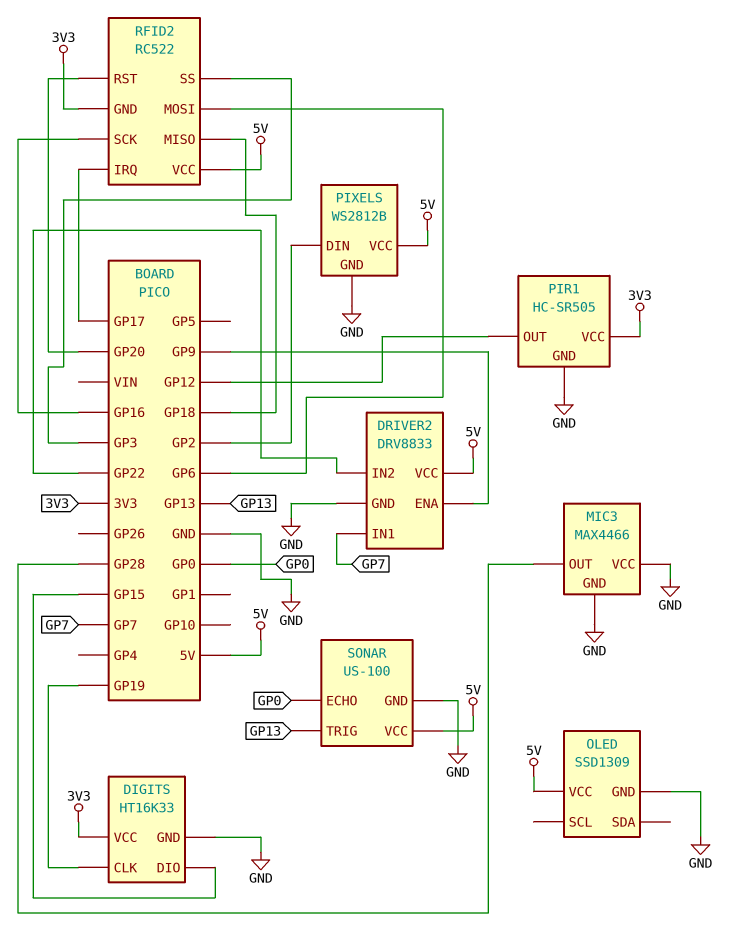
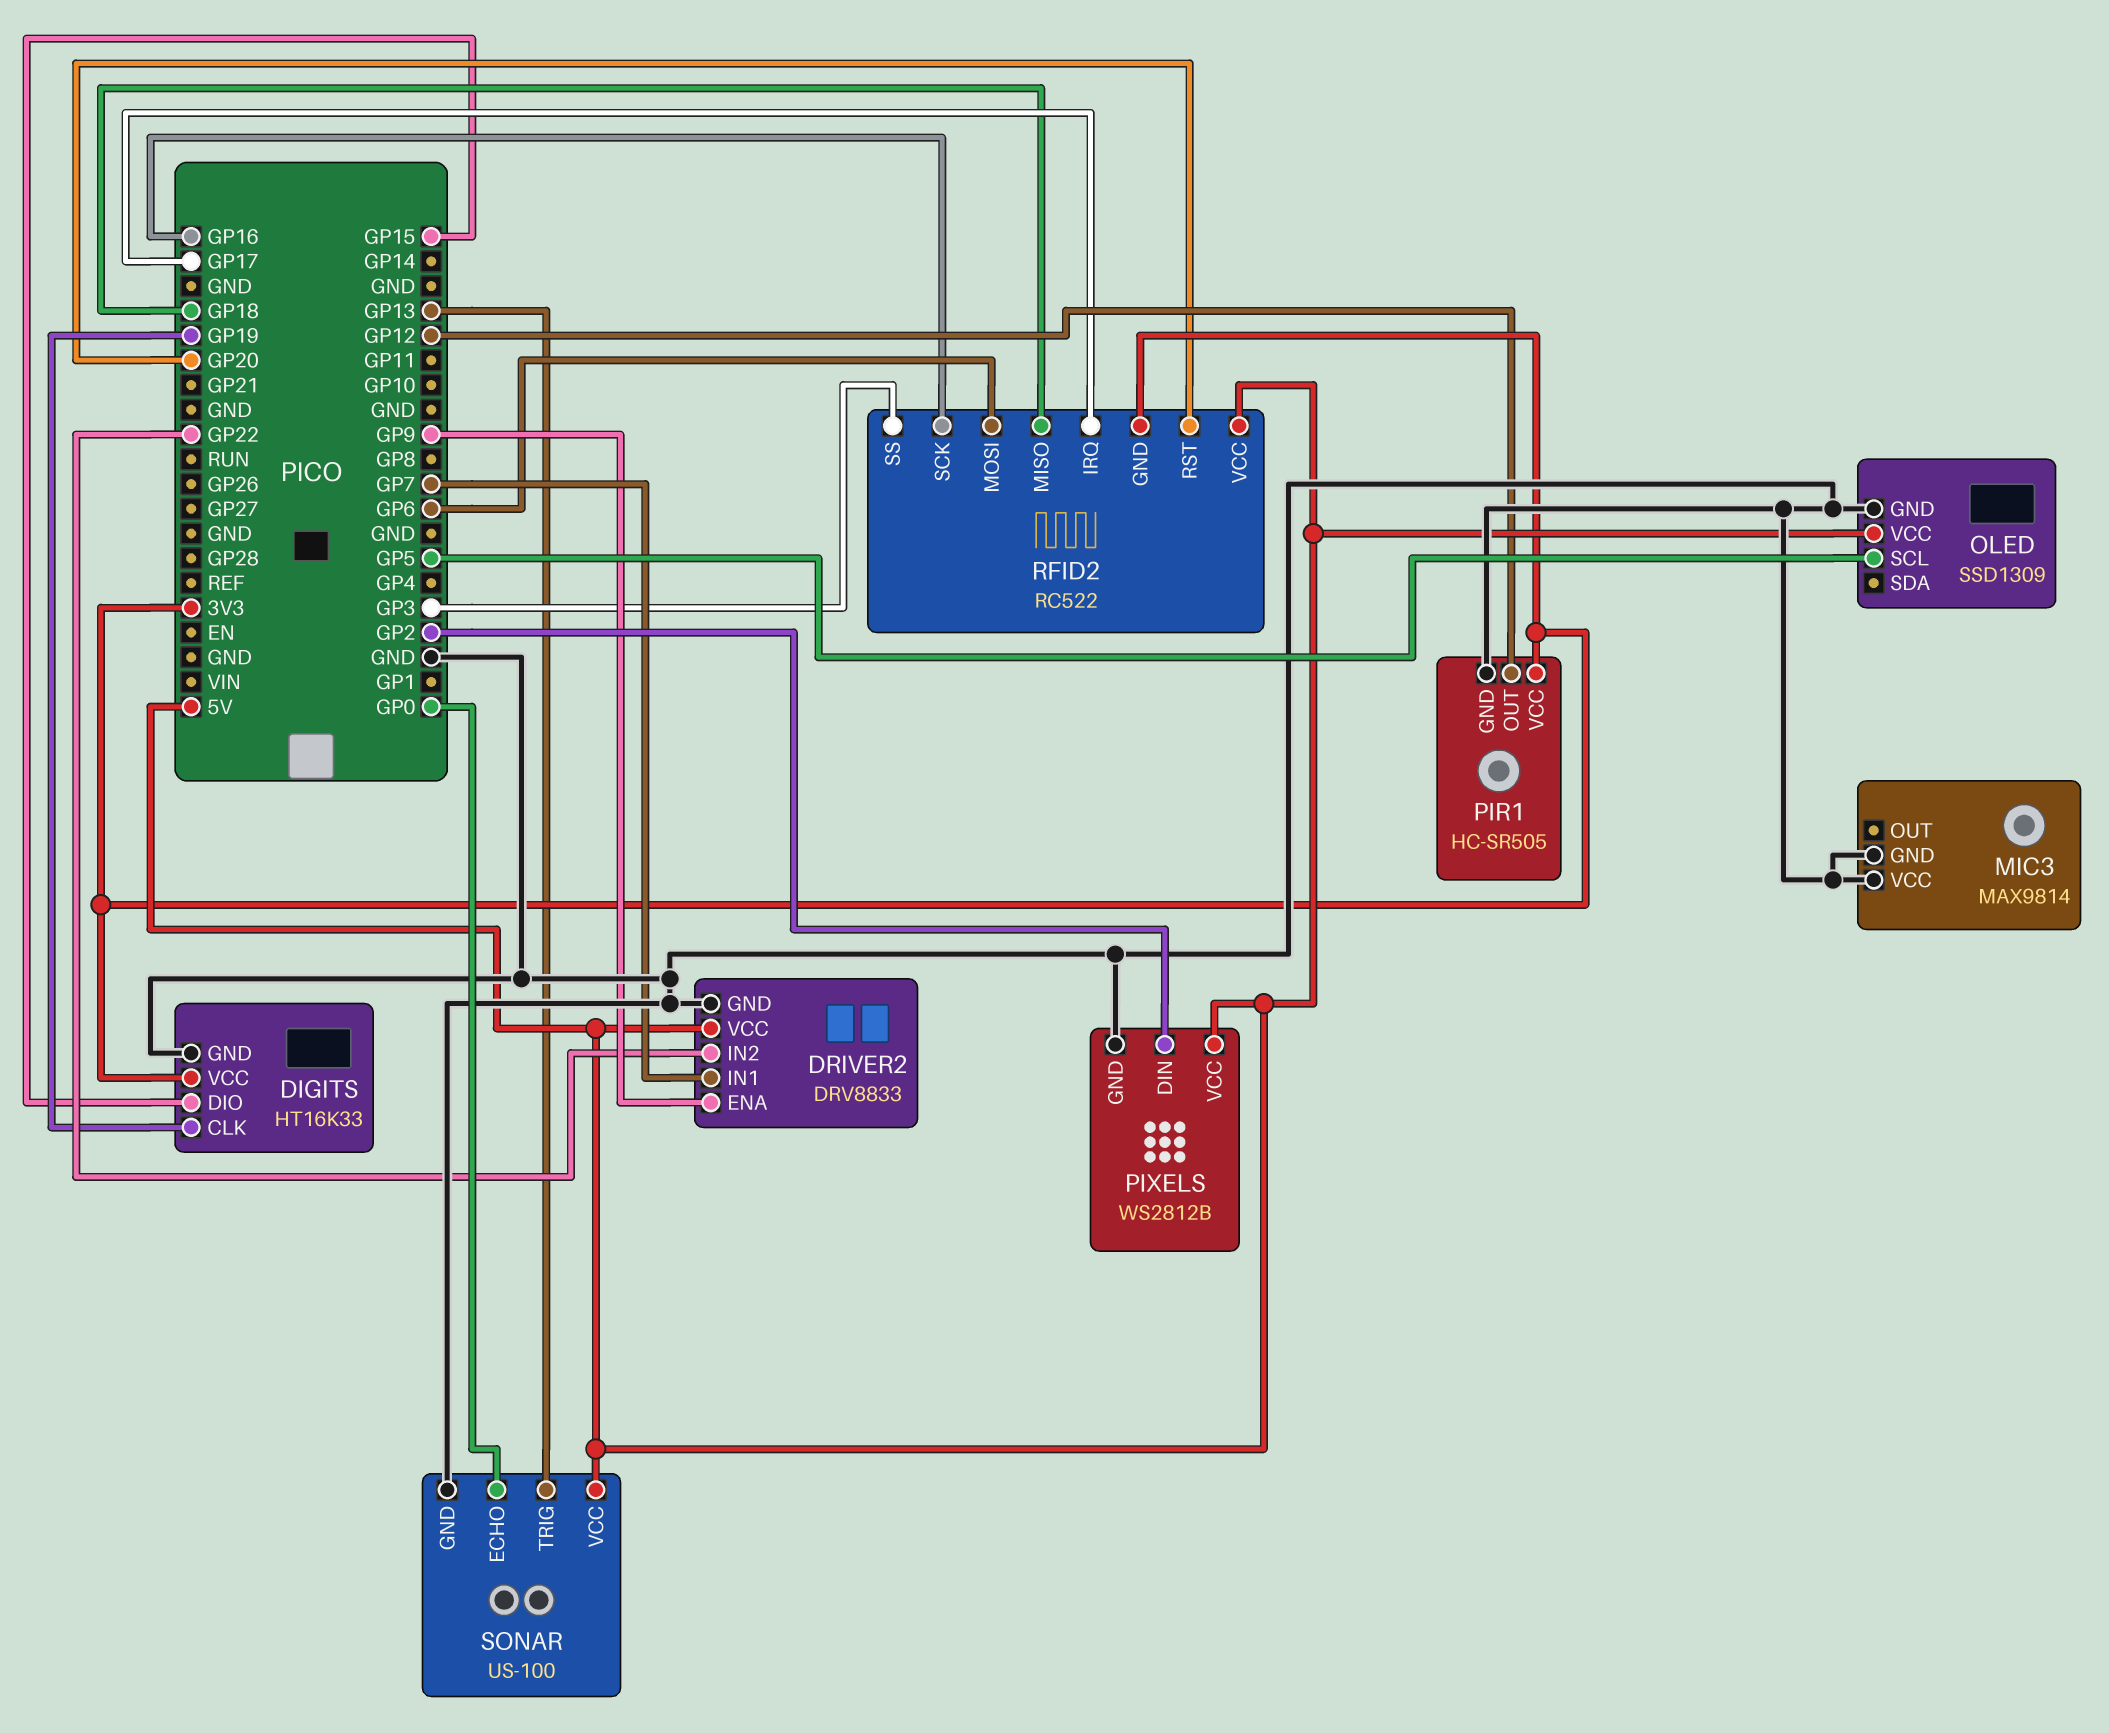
MIC3: MAX4466 -> MAX9814
MIC3 pin OUT: GP28 -> none
OLED pin SCL: none -> GP5

